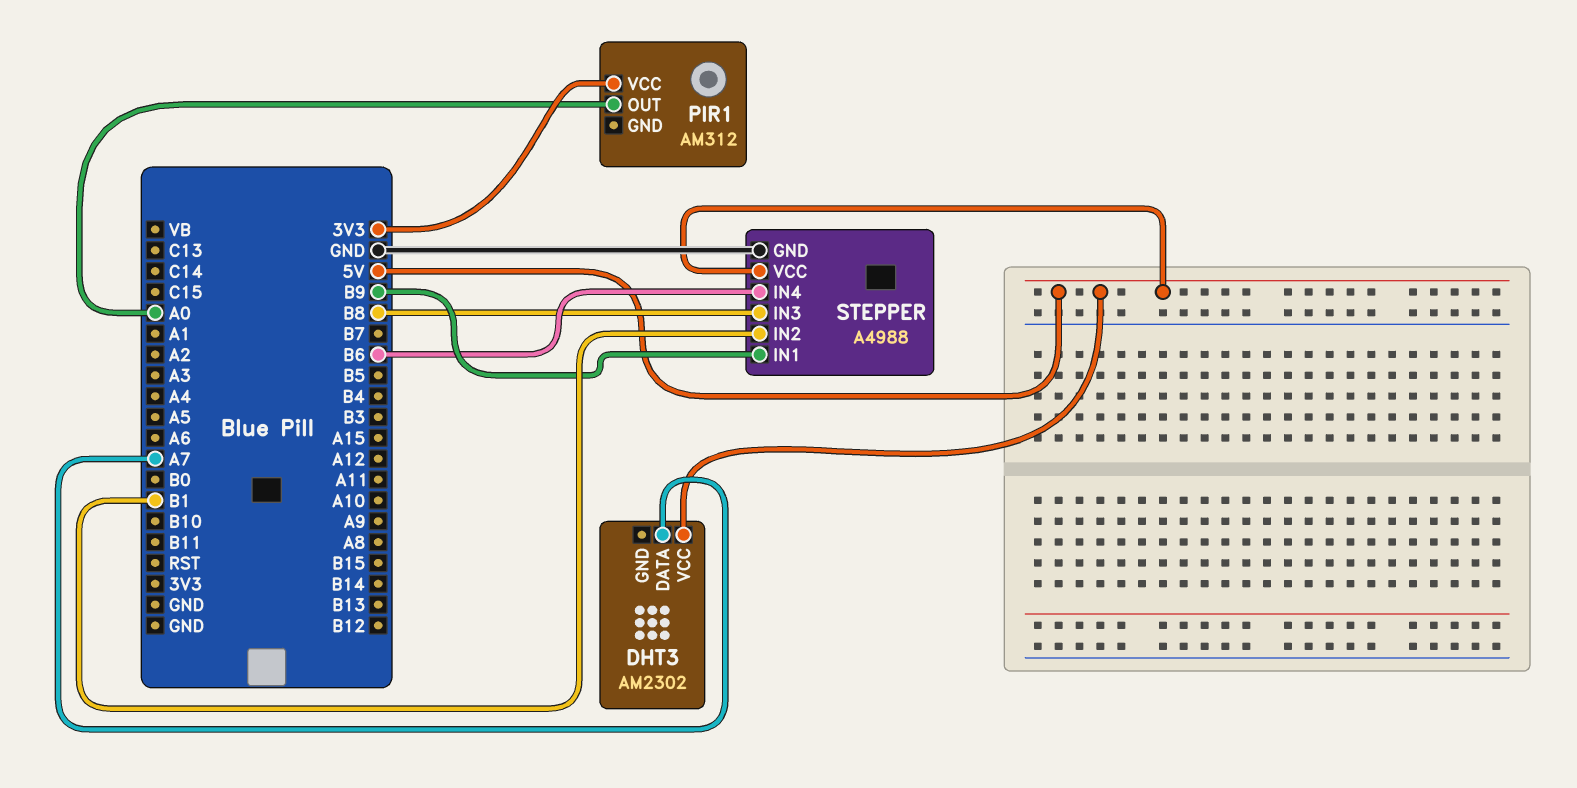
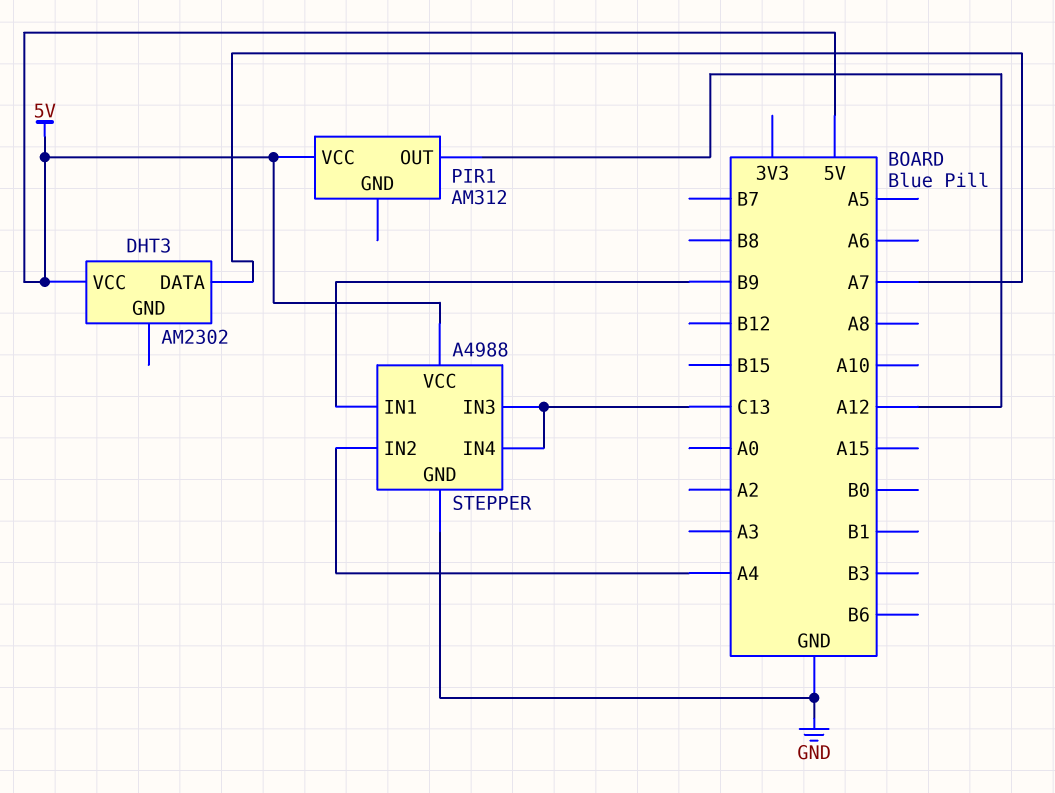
PIR1 pin OUT: A0 -> A12
PIR1 pin VCC: 3V3 -> 5V
STEPPER pin IN2: B1 -> A4
STEPPER pin IN3: B8 -> C13
STEPPER pin IN4: B6 -> C13

